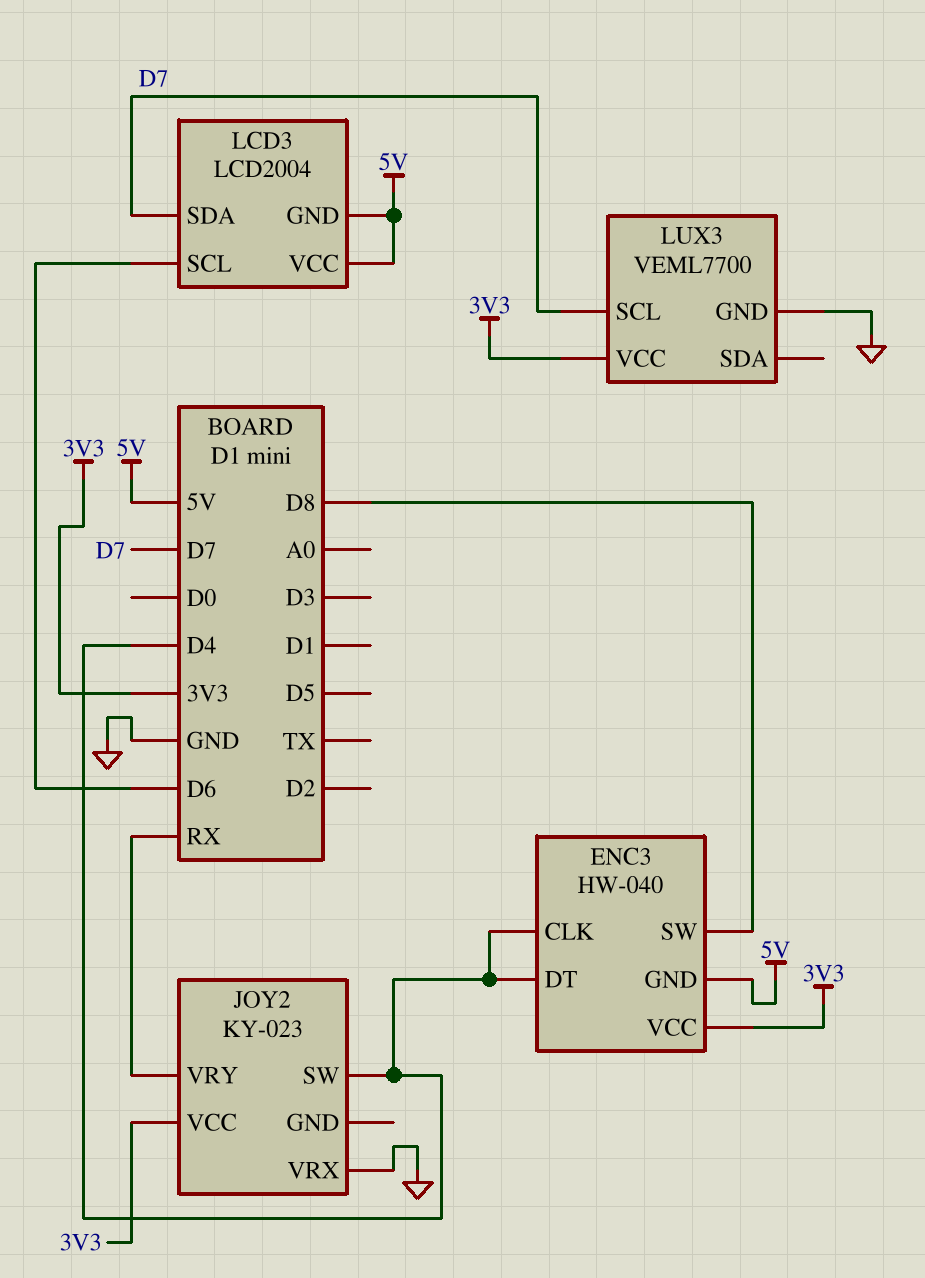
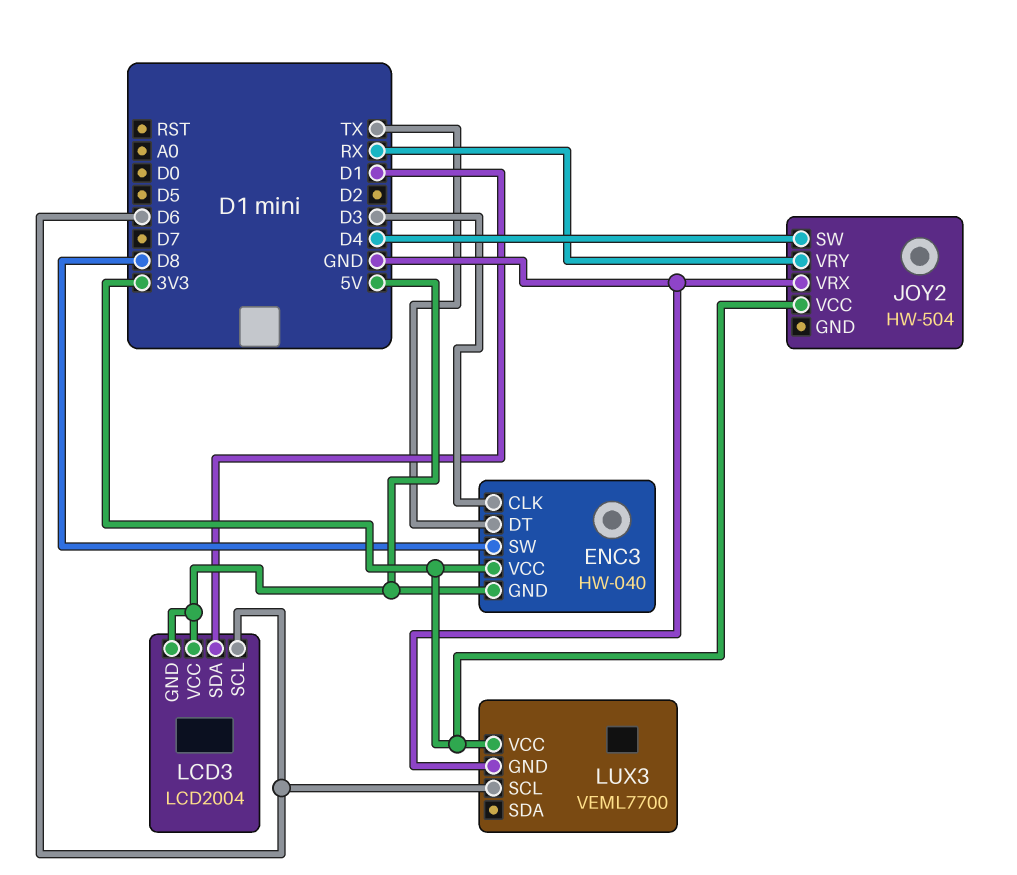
ENC3 pin CLK: D4 -> D3
ENC3 pin DT: D4 -> TX
JOY2: KY-023 -> HW-504
LCD3 pin SDA: D7 -> D1
LUX3 pin SCL: D7 -> D6

